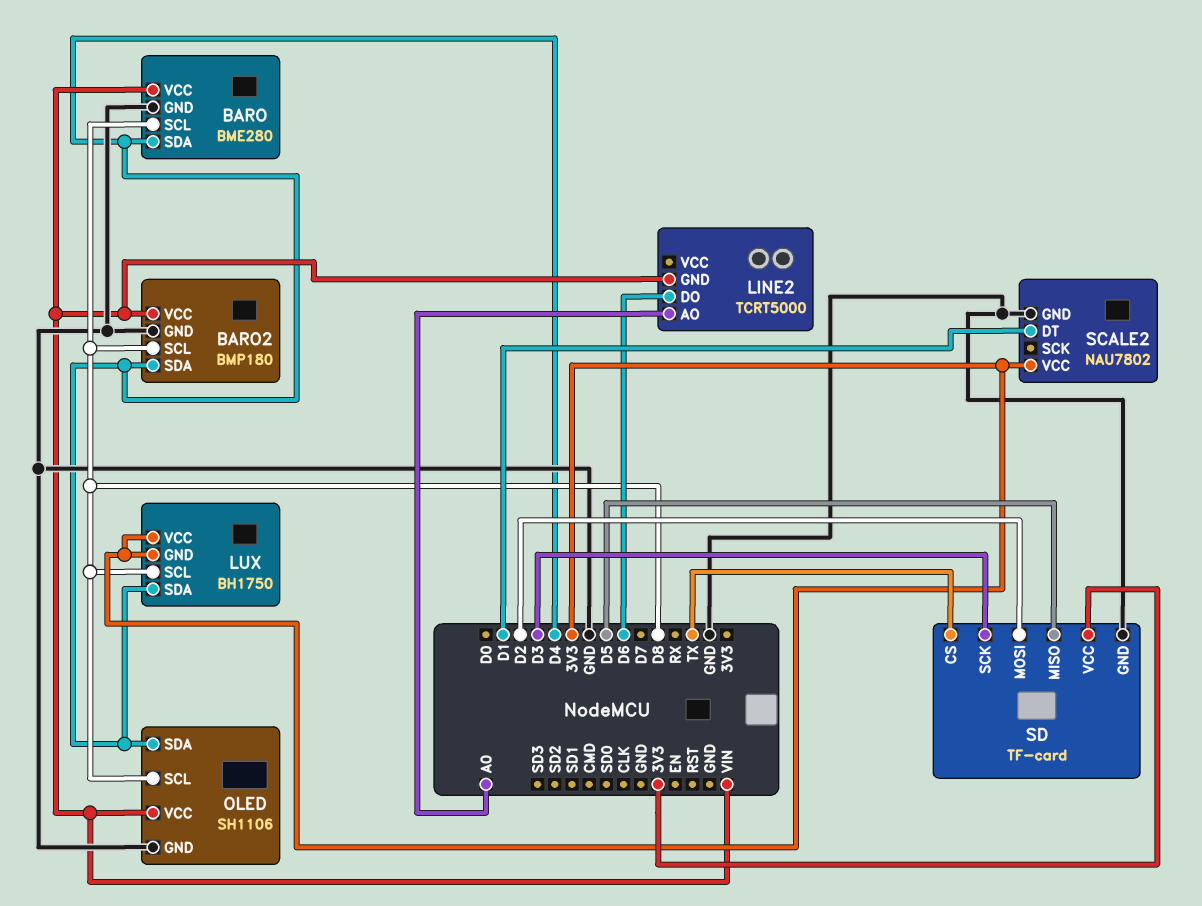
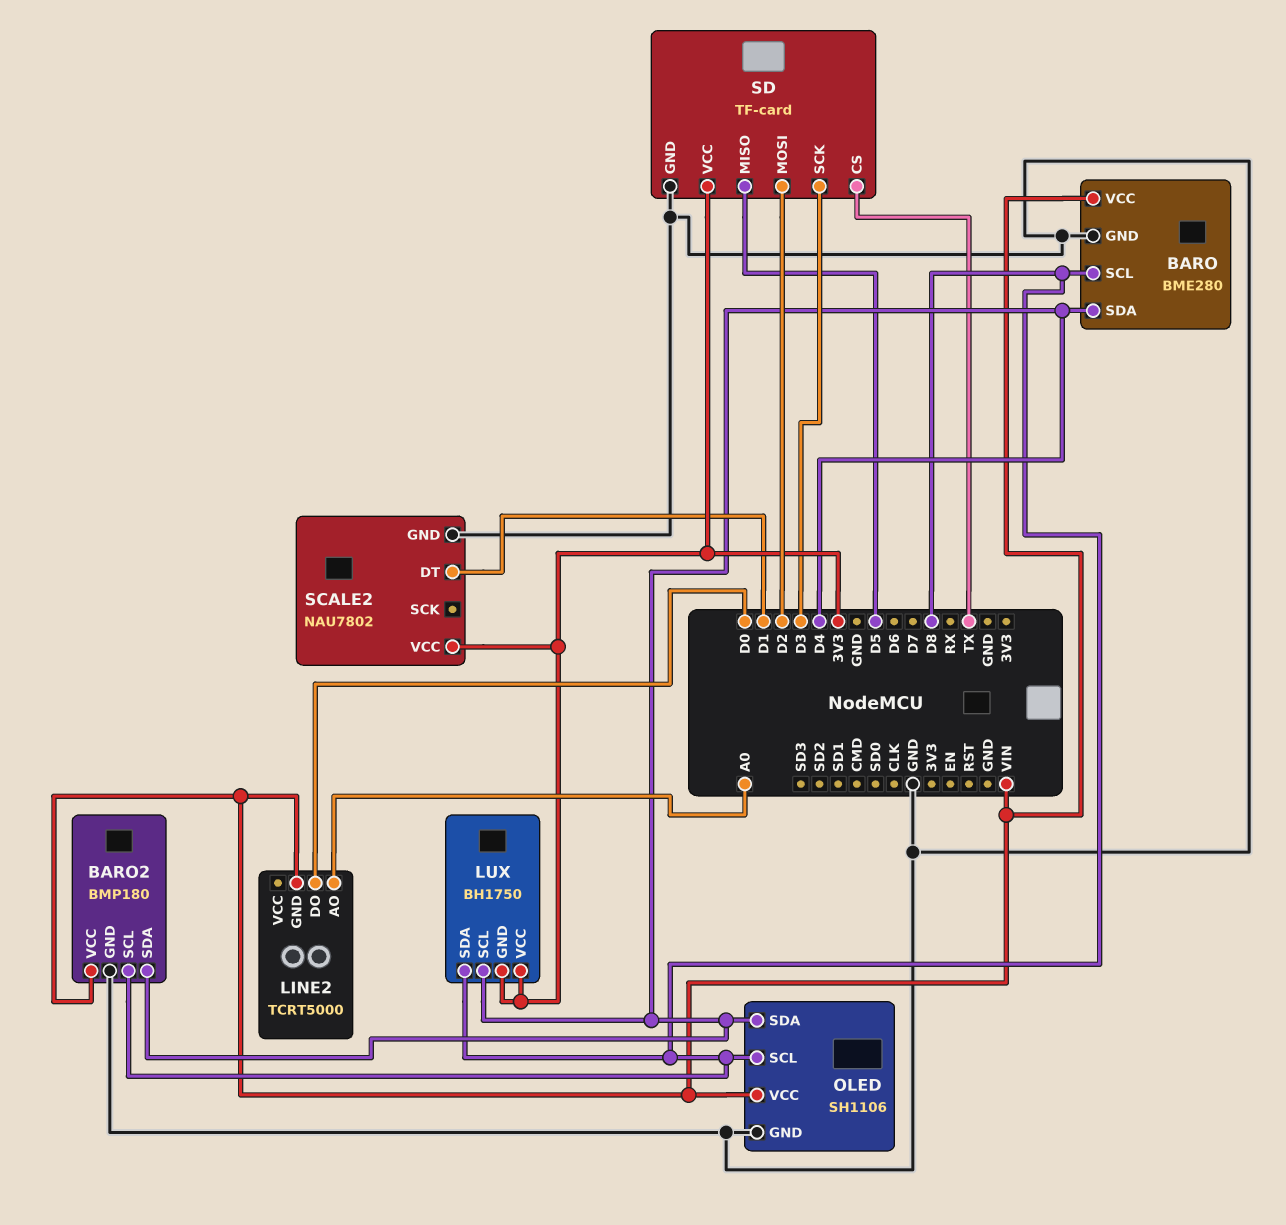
LINE2 pin DO: D6 -> D0
LUX pin SCL: D8 -> D4
LUX pin SDA: D4 -> D8

